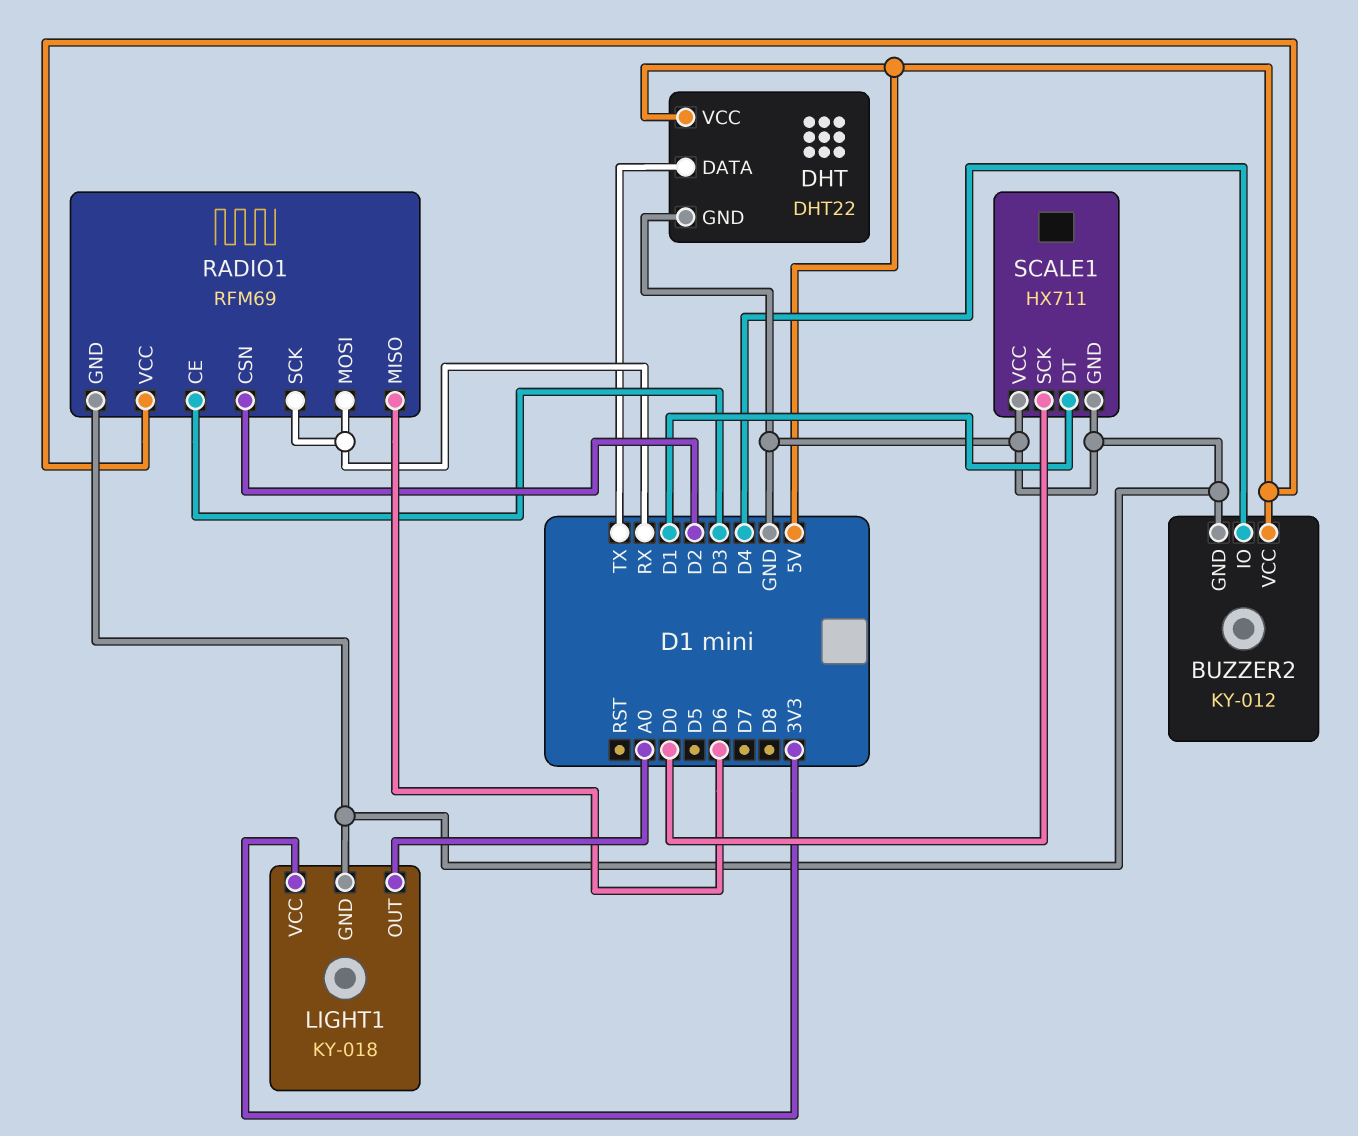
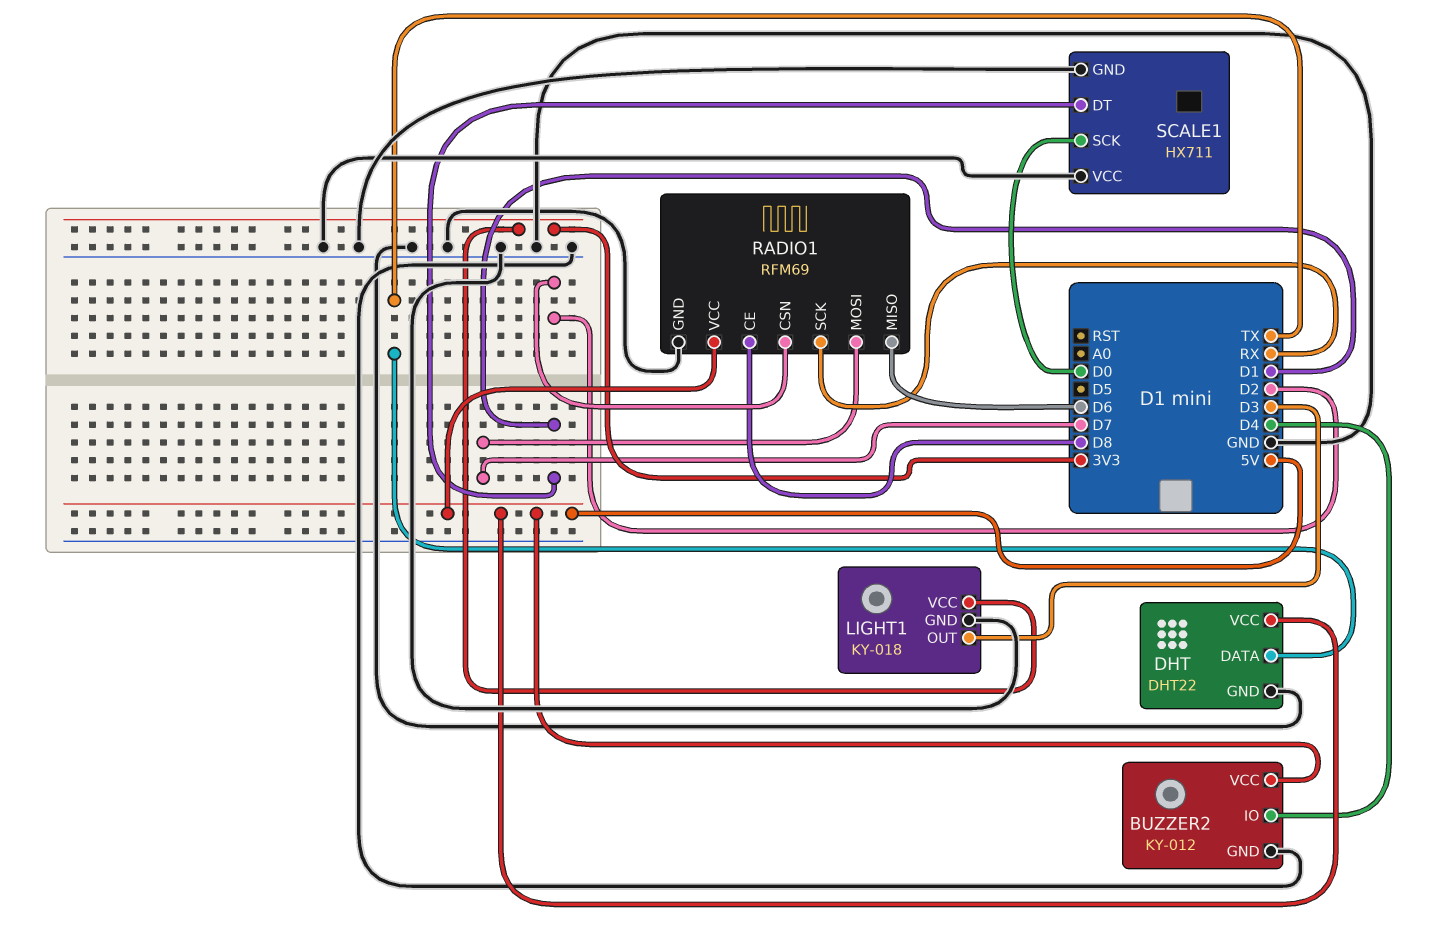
LIGHT1 pin OUT: A0 -> D3
RADIO1 pin CE: D3 -> D8
RADIO1 pin MOSI: RX -> D7

